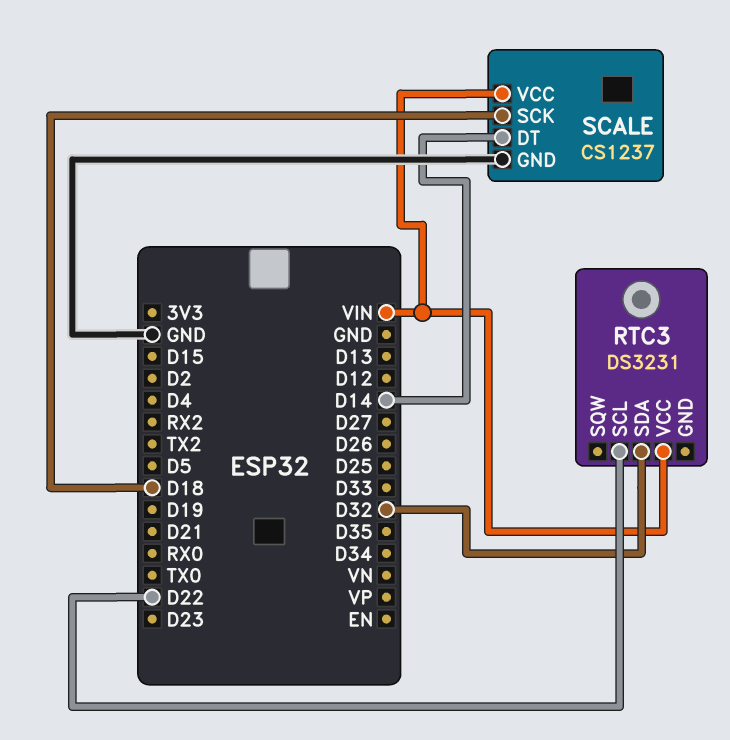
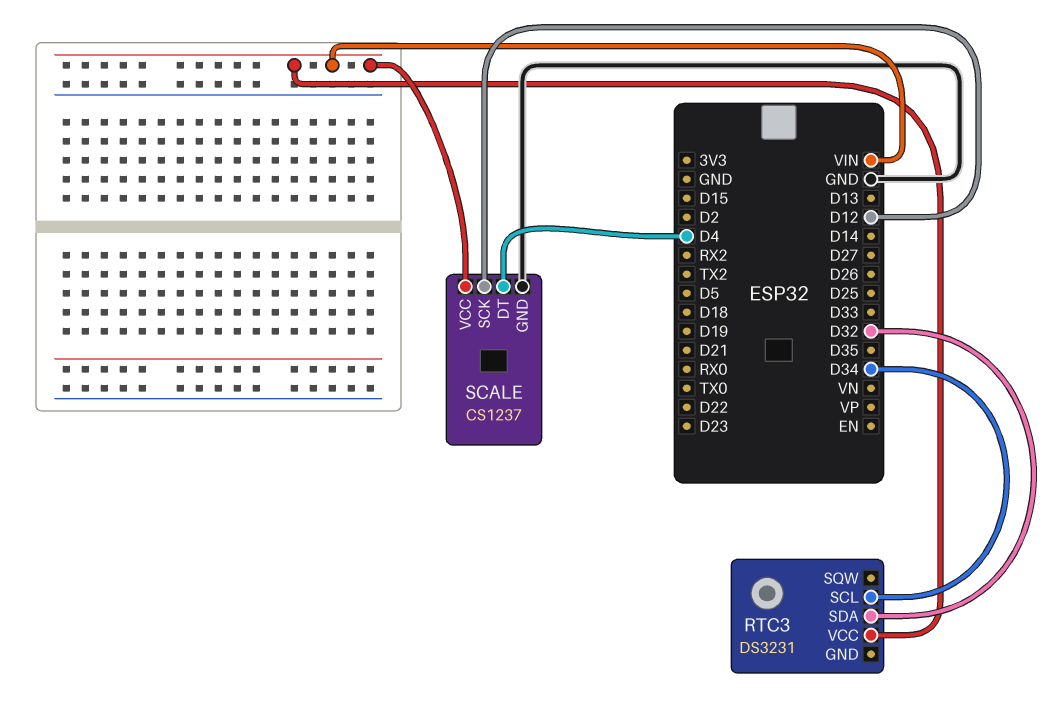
RTC3 pin SCL: D22 -> D34
SCALE pin DT: D14 -> D4
SCALE pin SCK: D18 -> D12

